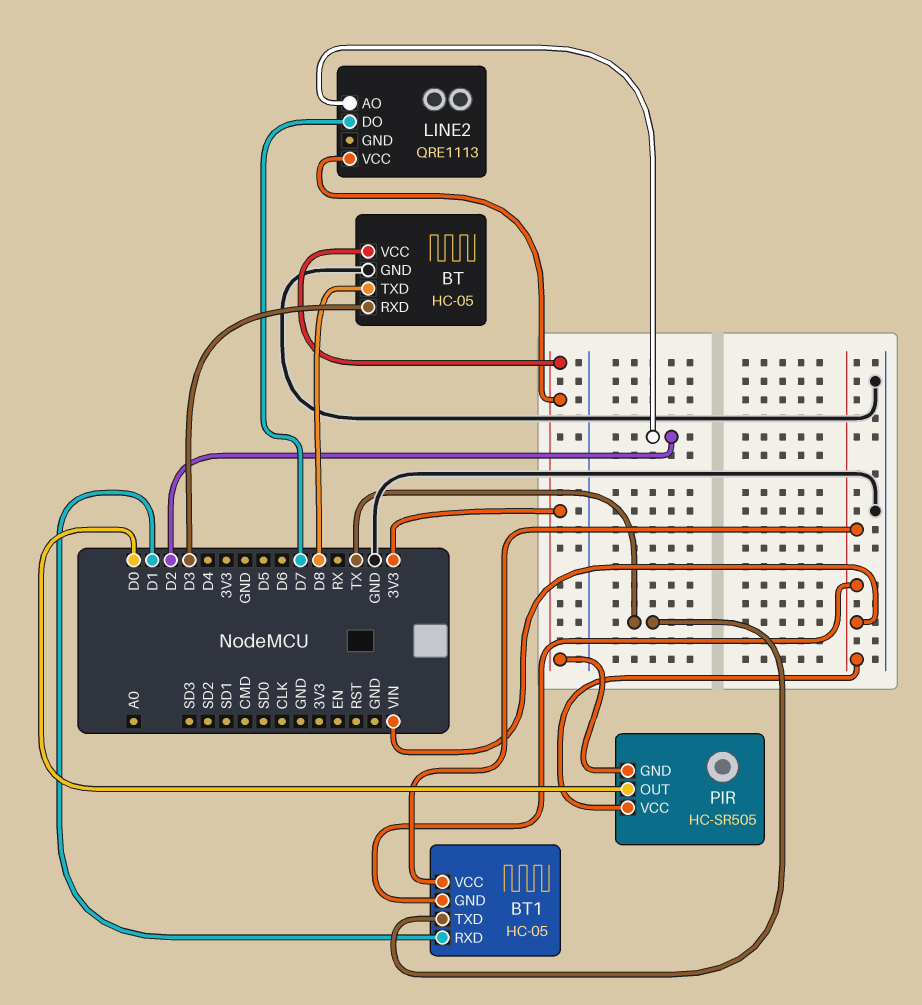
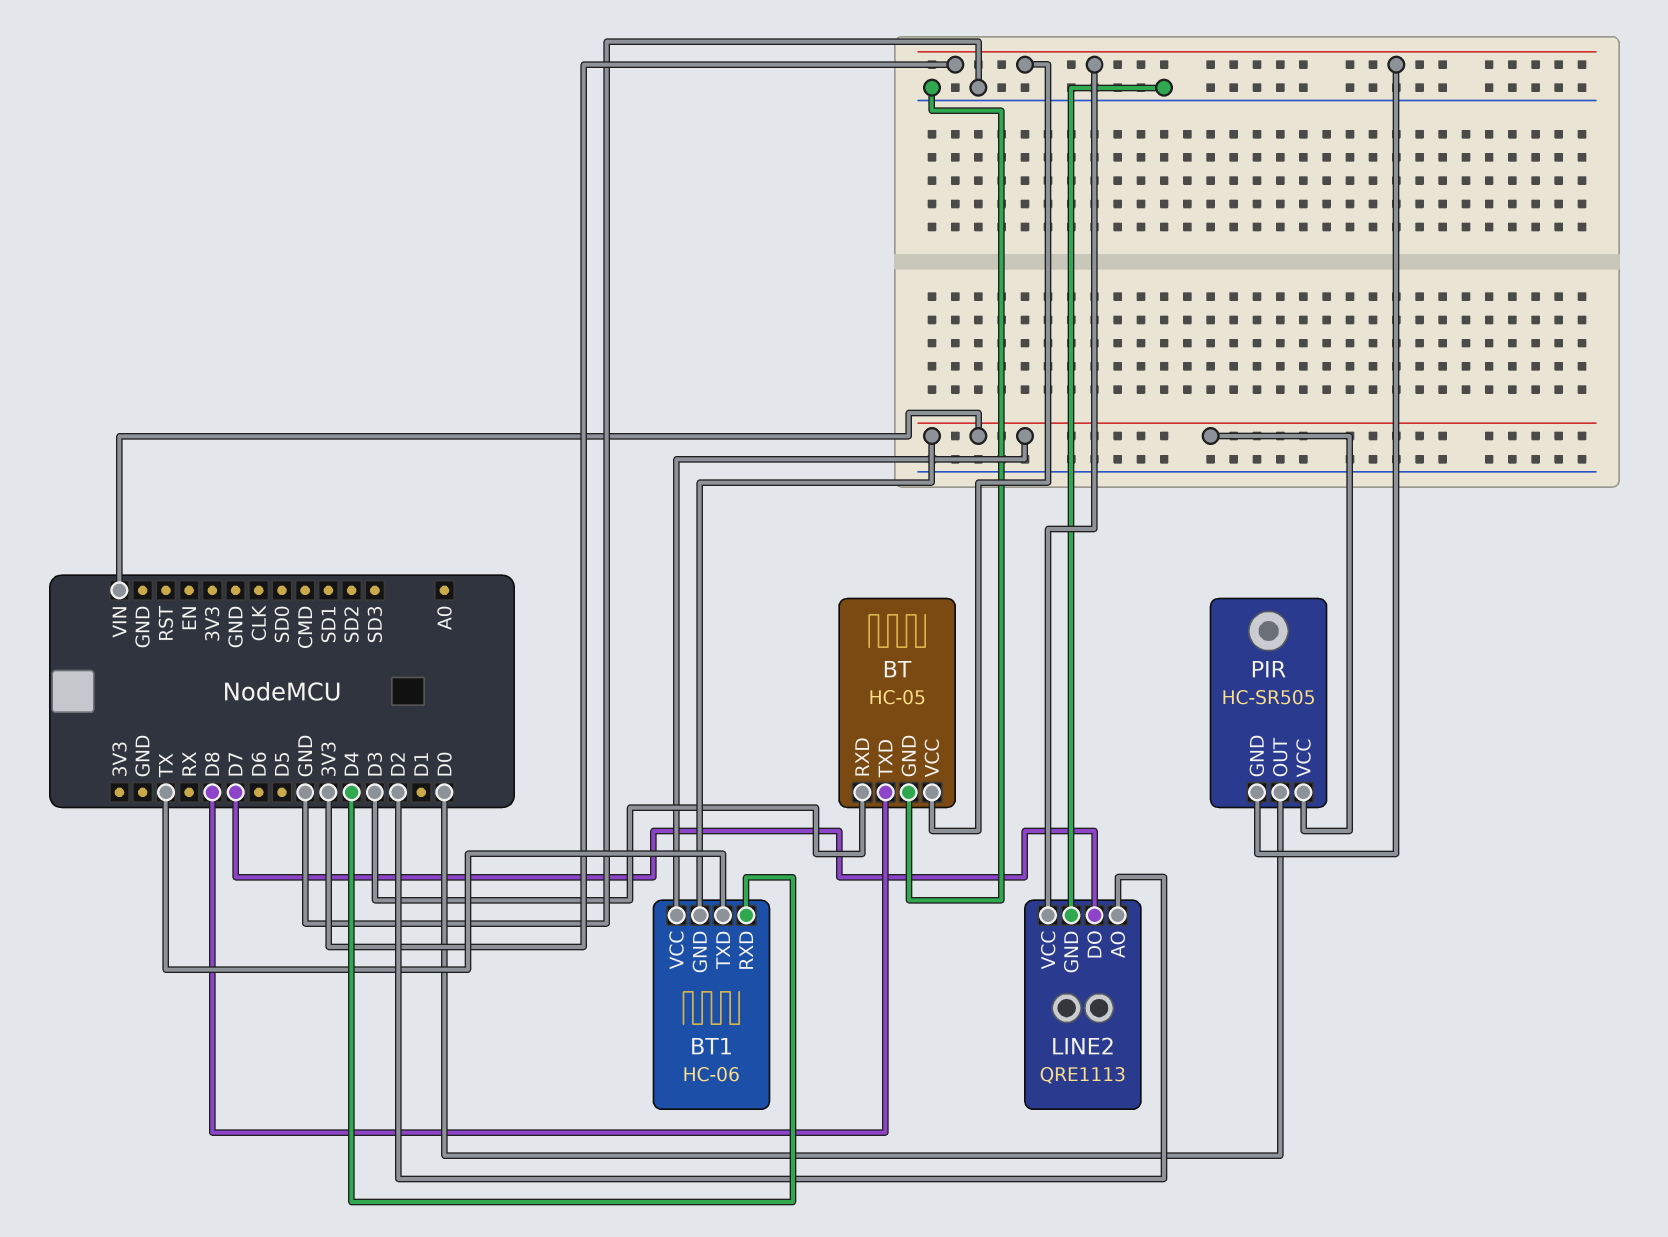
BT1: HC-05 -> HC-06
BT1 pin RXD: D1 -> D4
LINE2 pin GND: none -> GND

